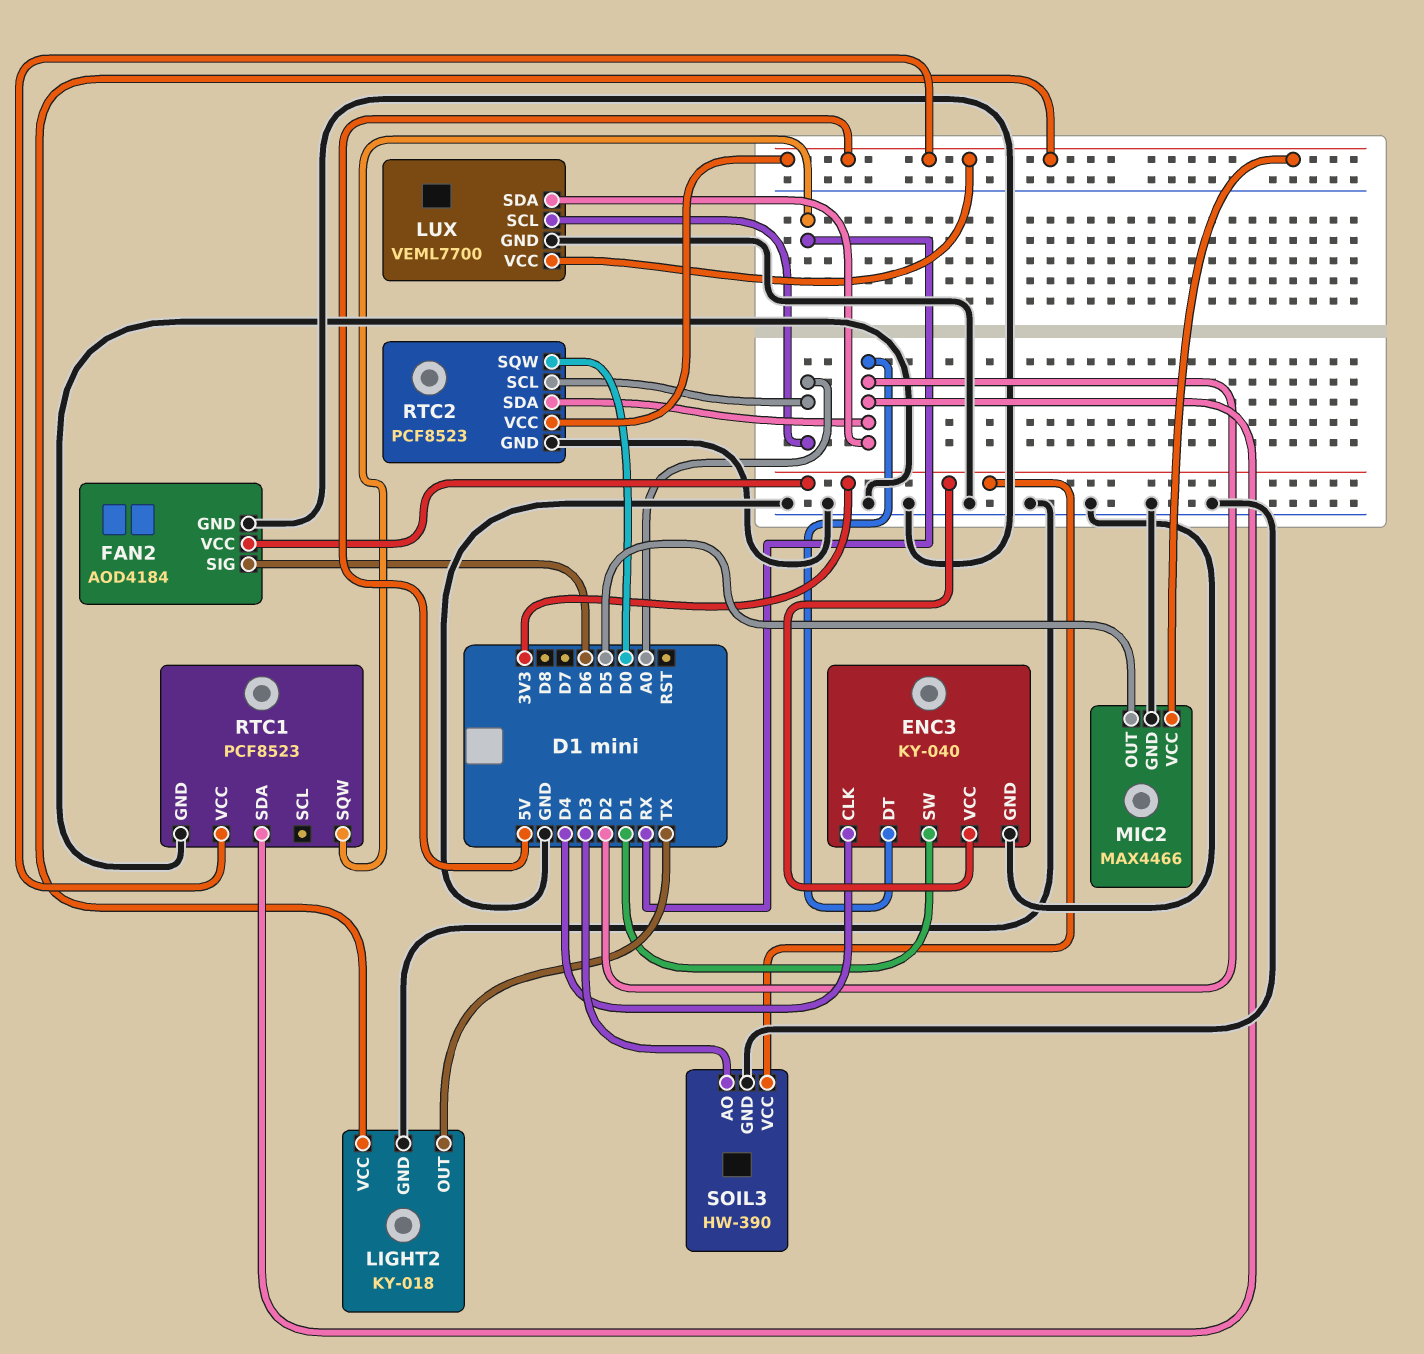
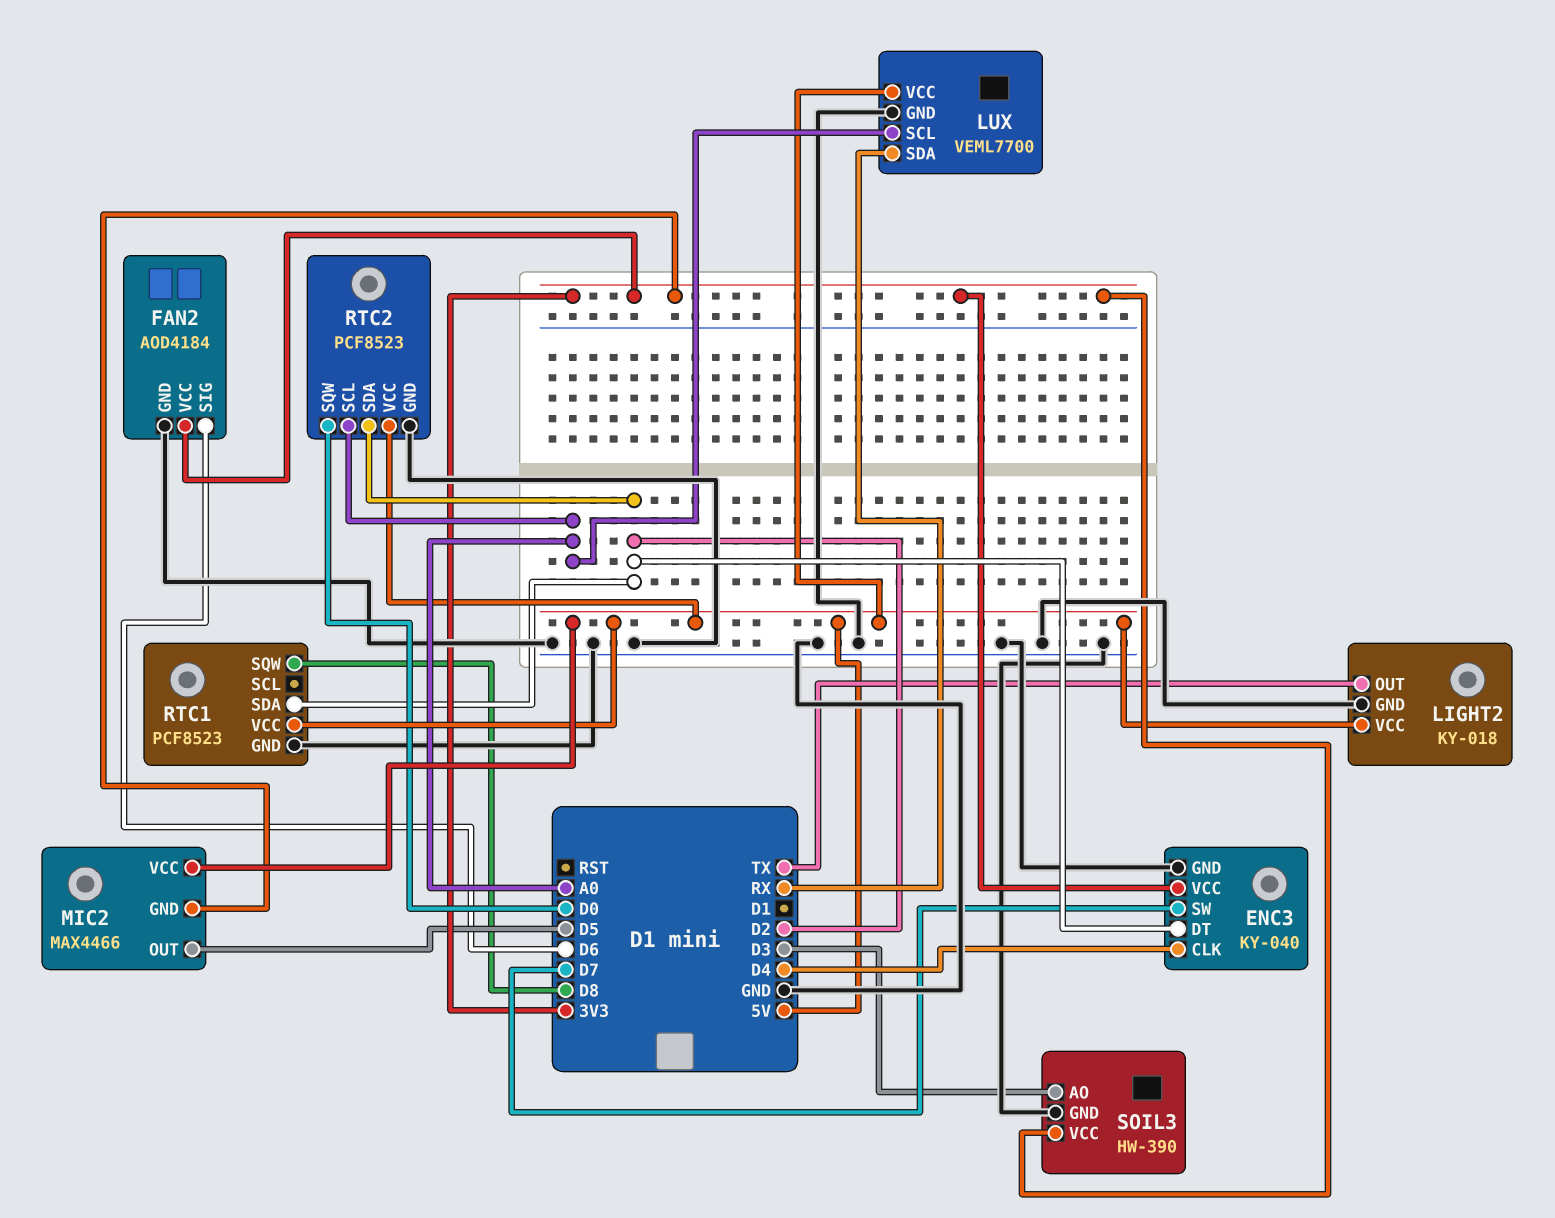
ENC3 pin SW: D1 -> D7
LUX pin SDA: D2 -> RX
MIC2 pin GND: GND -> 3V3
RTC1 pin SQW: RX -> D8

